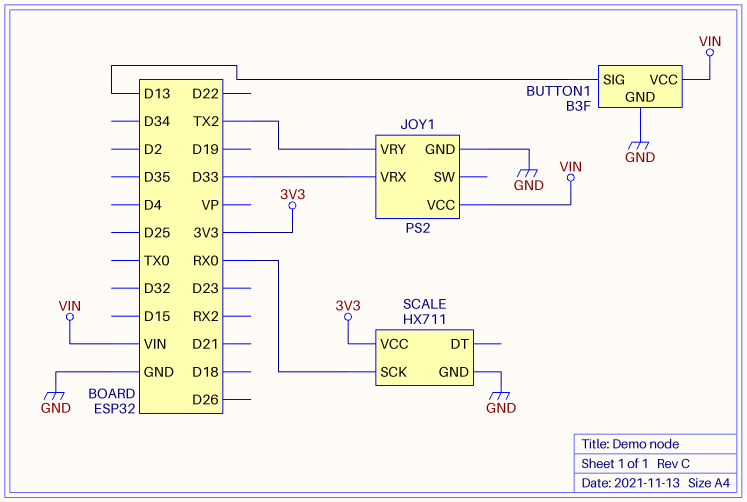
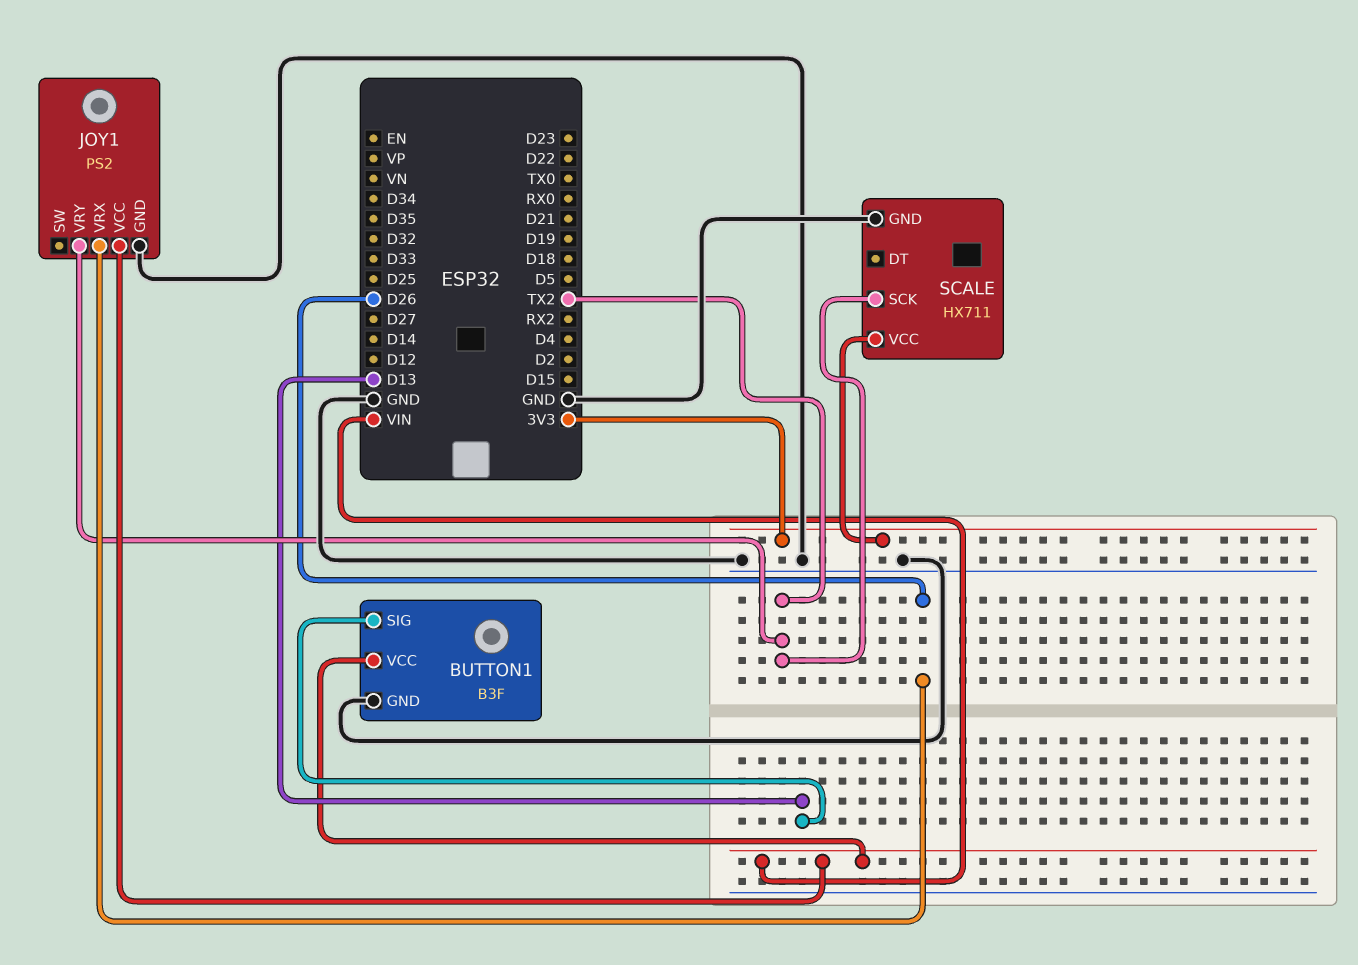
JOY1 pin VRX: D33 -> D26
SCALE pin SCK: RX0 -> TX2

